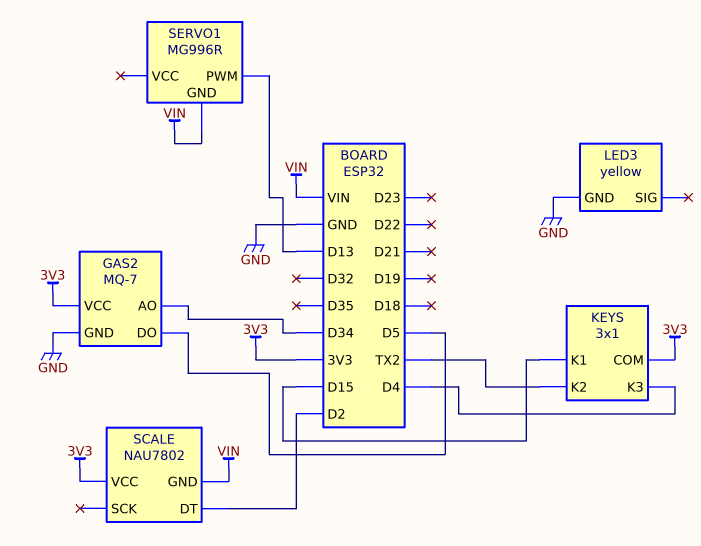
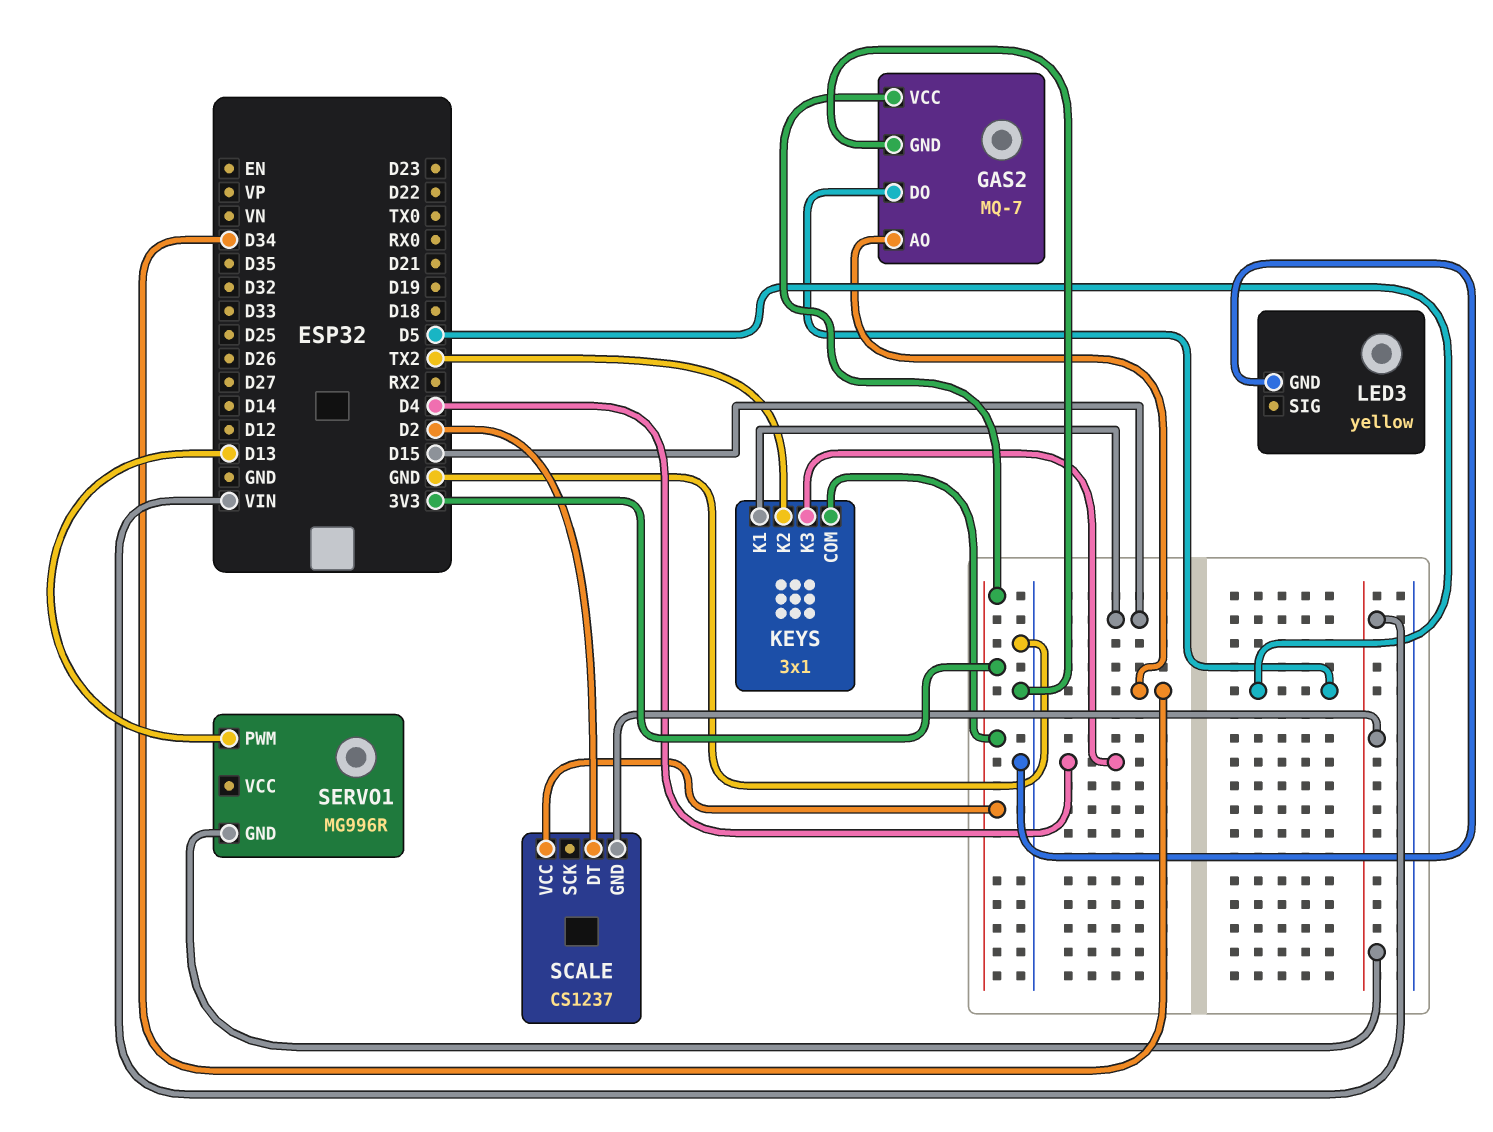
SCALE: NAU7802 -> CS1237

